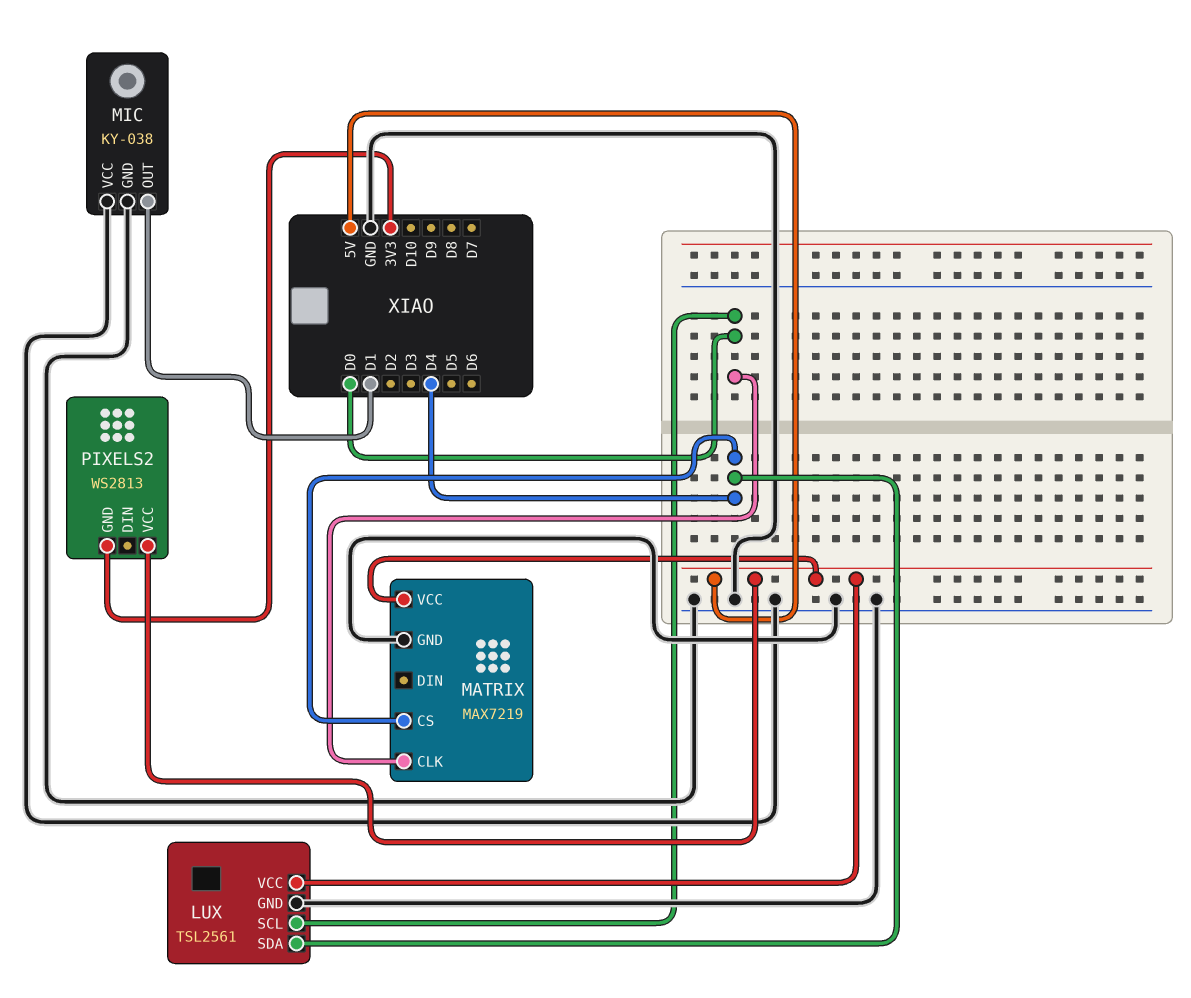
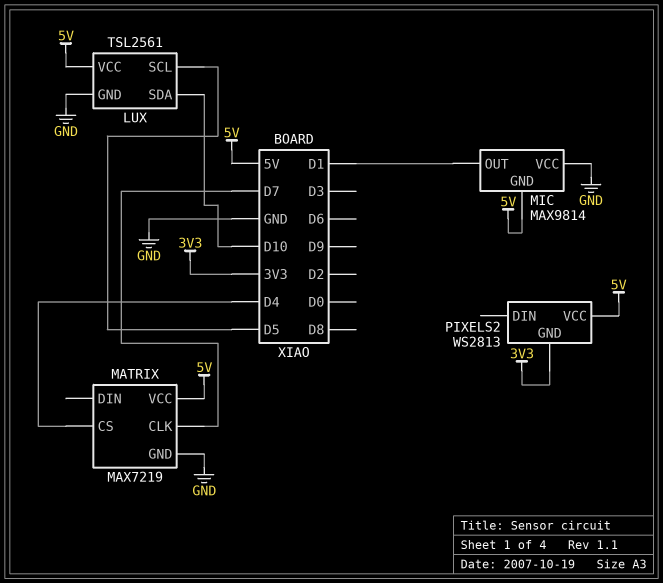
LUX pin SCL: D0 -> D5
LUX pin SDA: D4 -> D10
MATRIX pin CLK: D0 -> D7
MIC: KY-038 -> MAX9814
MIC pin GND: GND -> 5V

